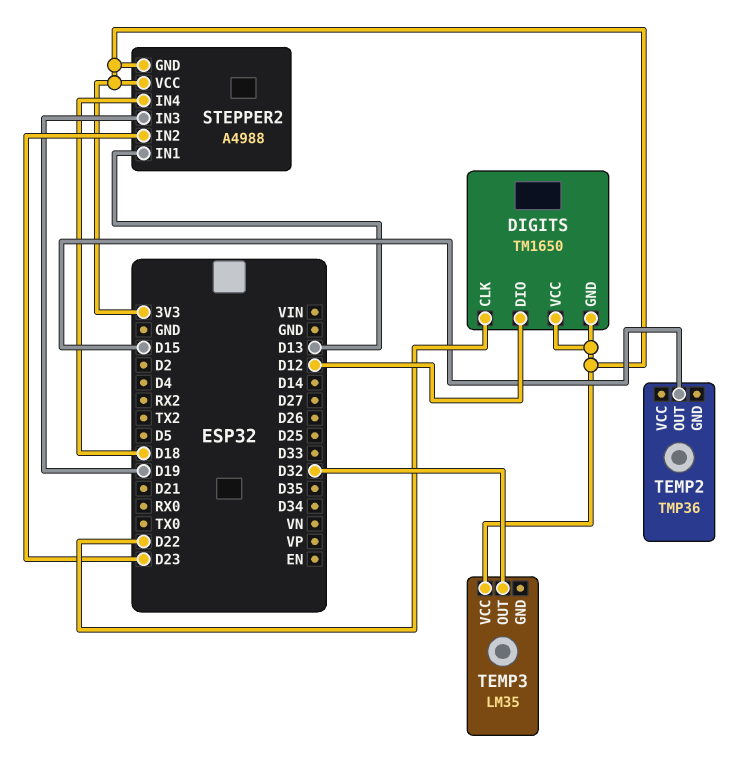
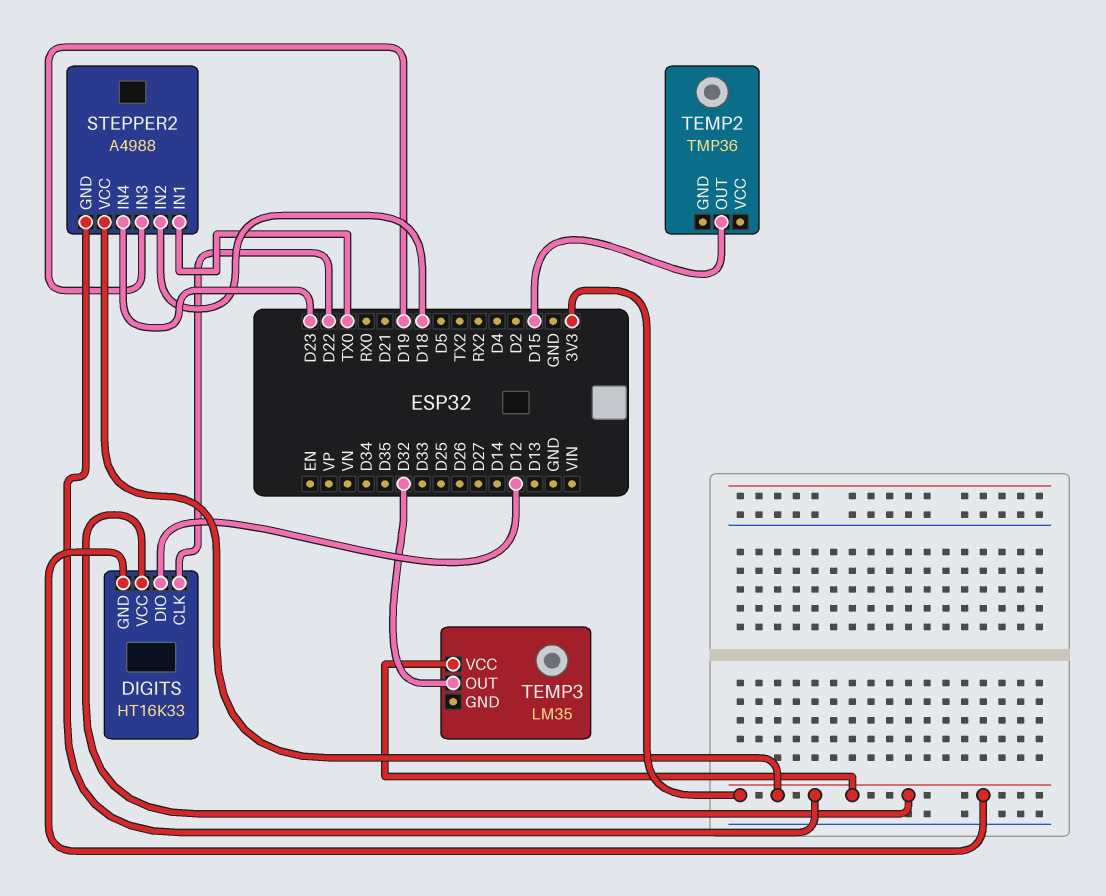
DIGITS: TM1650 -> HT16K33
STEPPER2 pin IN1: D13 -> TX0
STEPPER2 pin IN2: D23 -> D18
STEPPER2 pin IN4: D18 -> D23

